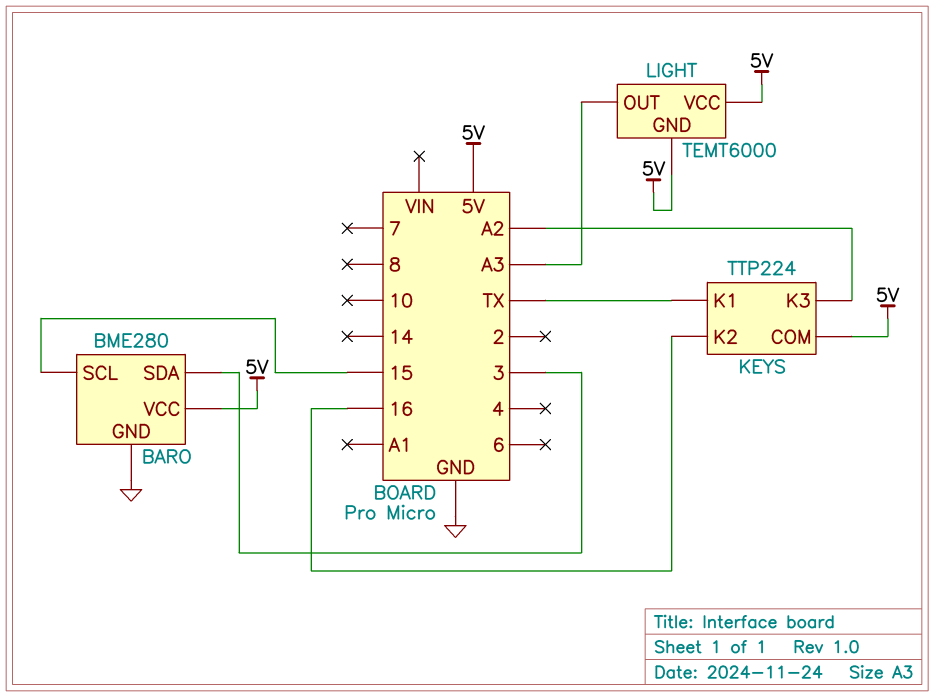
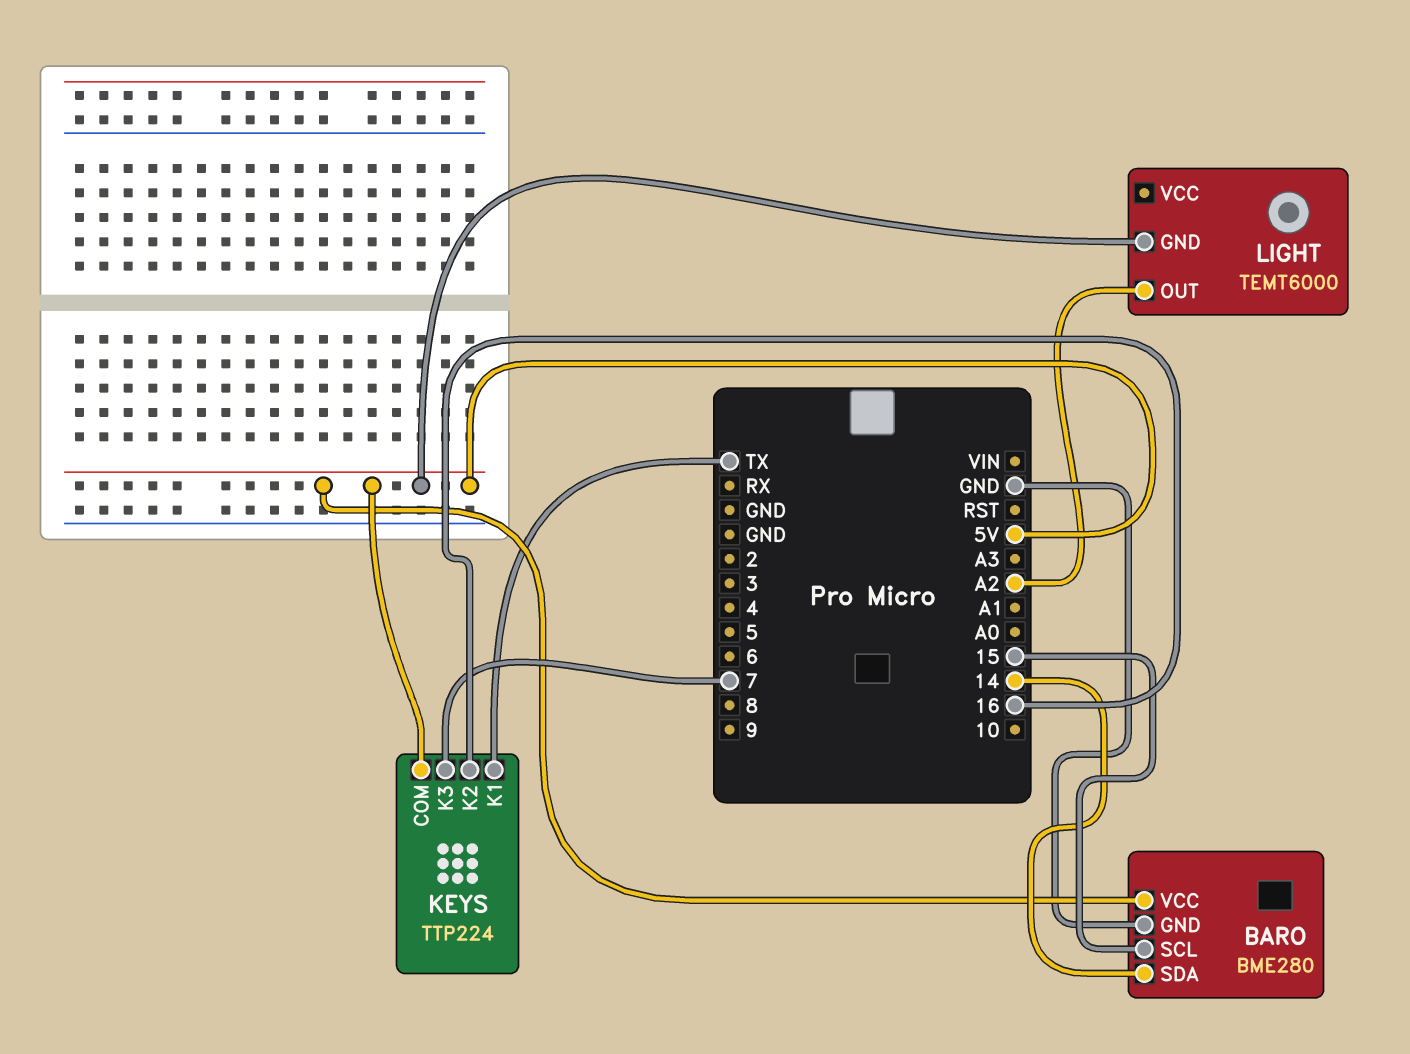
BARO pin SDA: 3 -> 14
KEYS pin K3: A2 -> 7
LIGHT pin OUT: A3 -> A2
LIGHT pin VCC: 5V -> none

